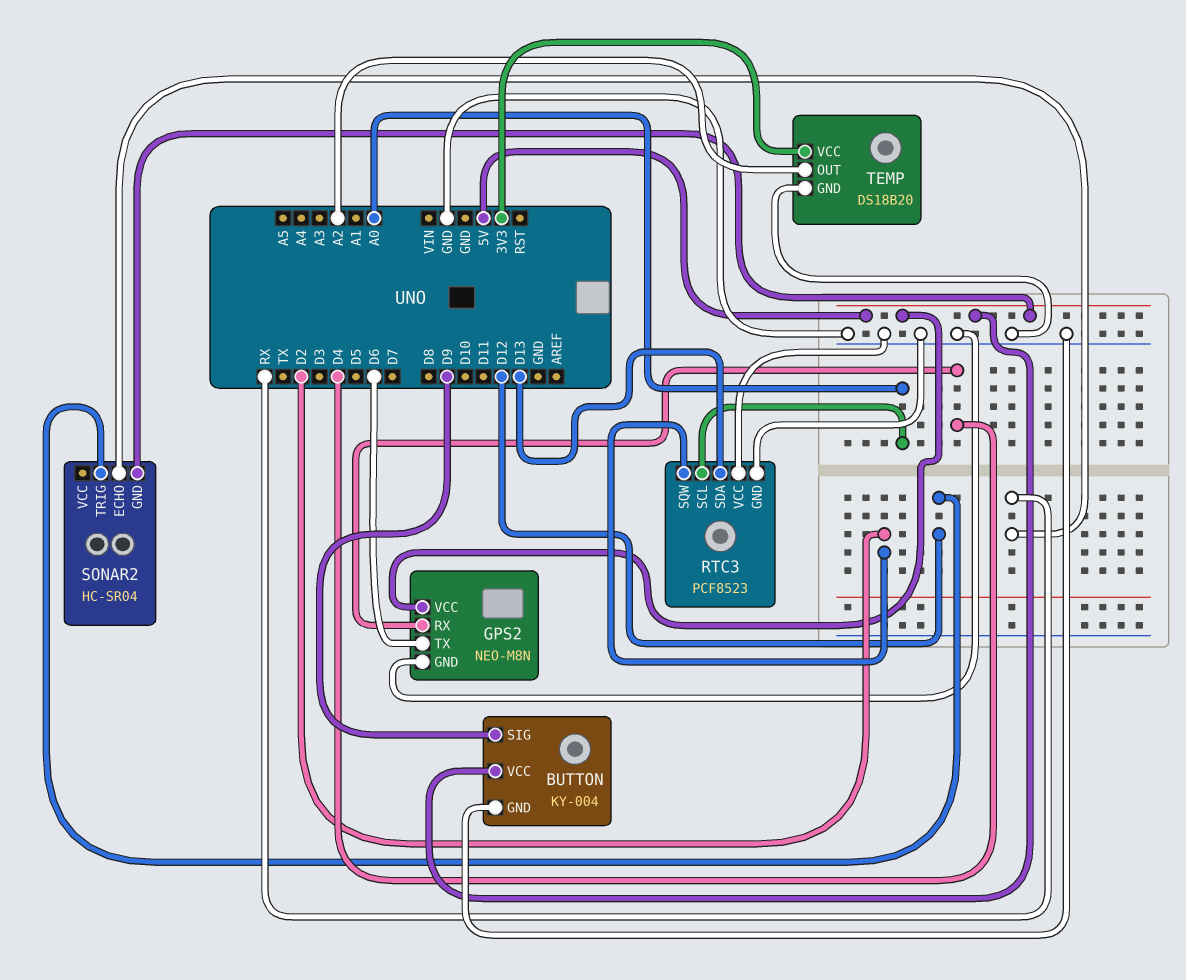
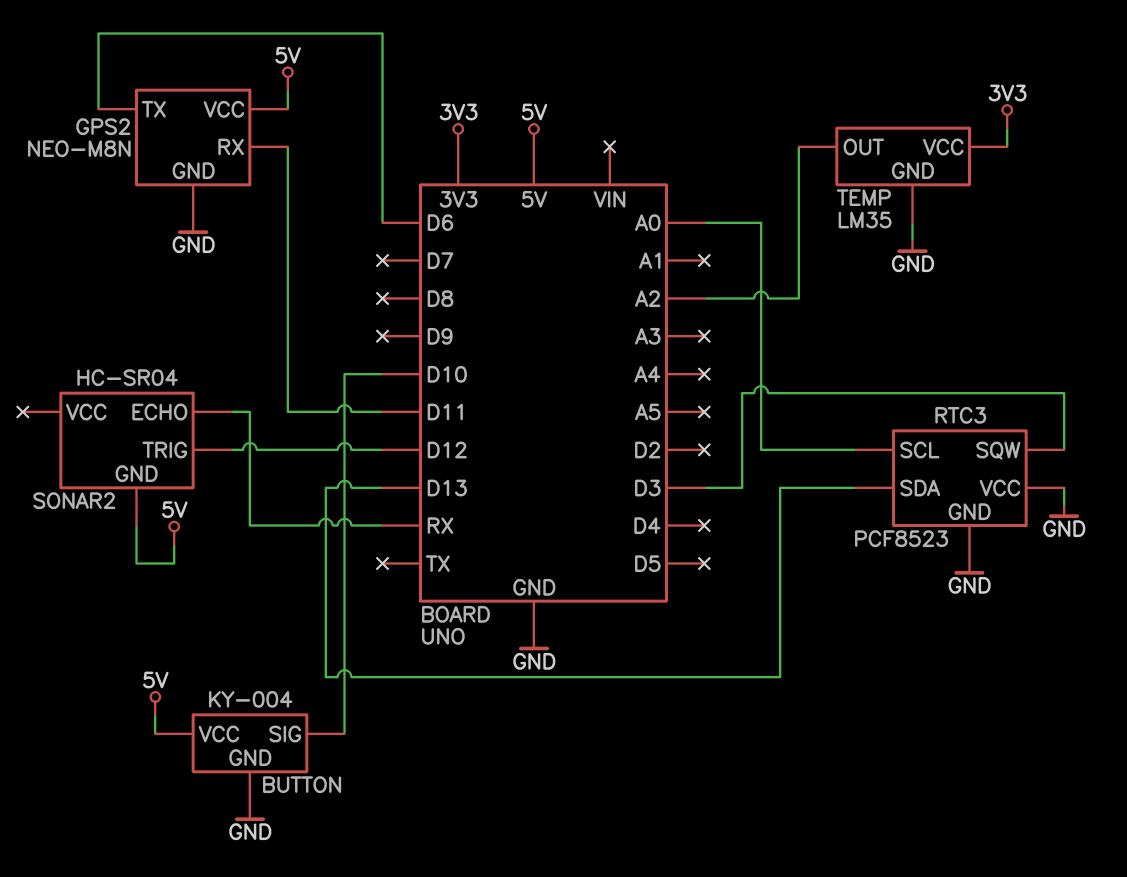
BUTTON pin SIG: D9 -> D10
GPS2 pin RX: D4 -> D11
RTC3 pin SQW: D2 -> D3
TEMP: DS18B20 -> LM35

